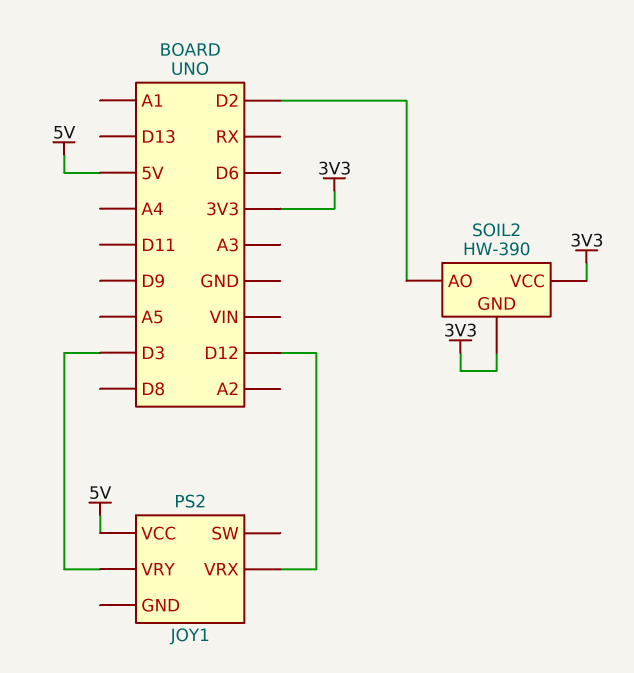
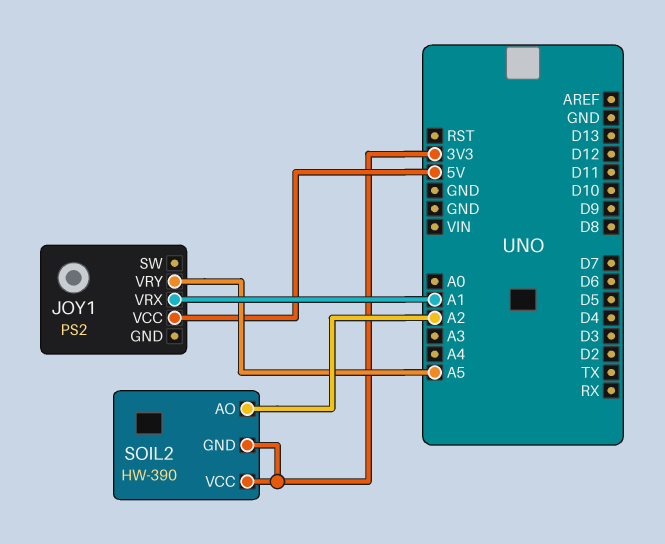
JOY1 pin VRX: D12 -> A1
JOY1 pin VRY: D3 -> A5
SOIL2 pin AO: D2 -> A2

